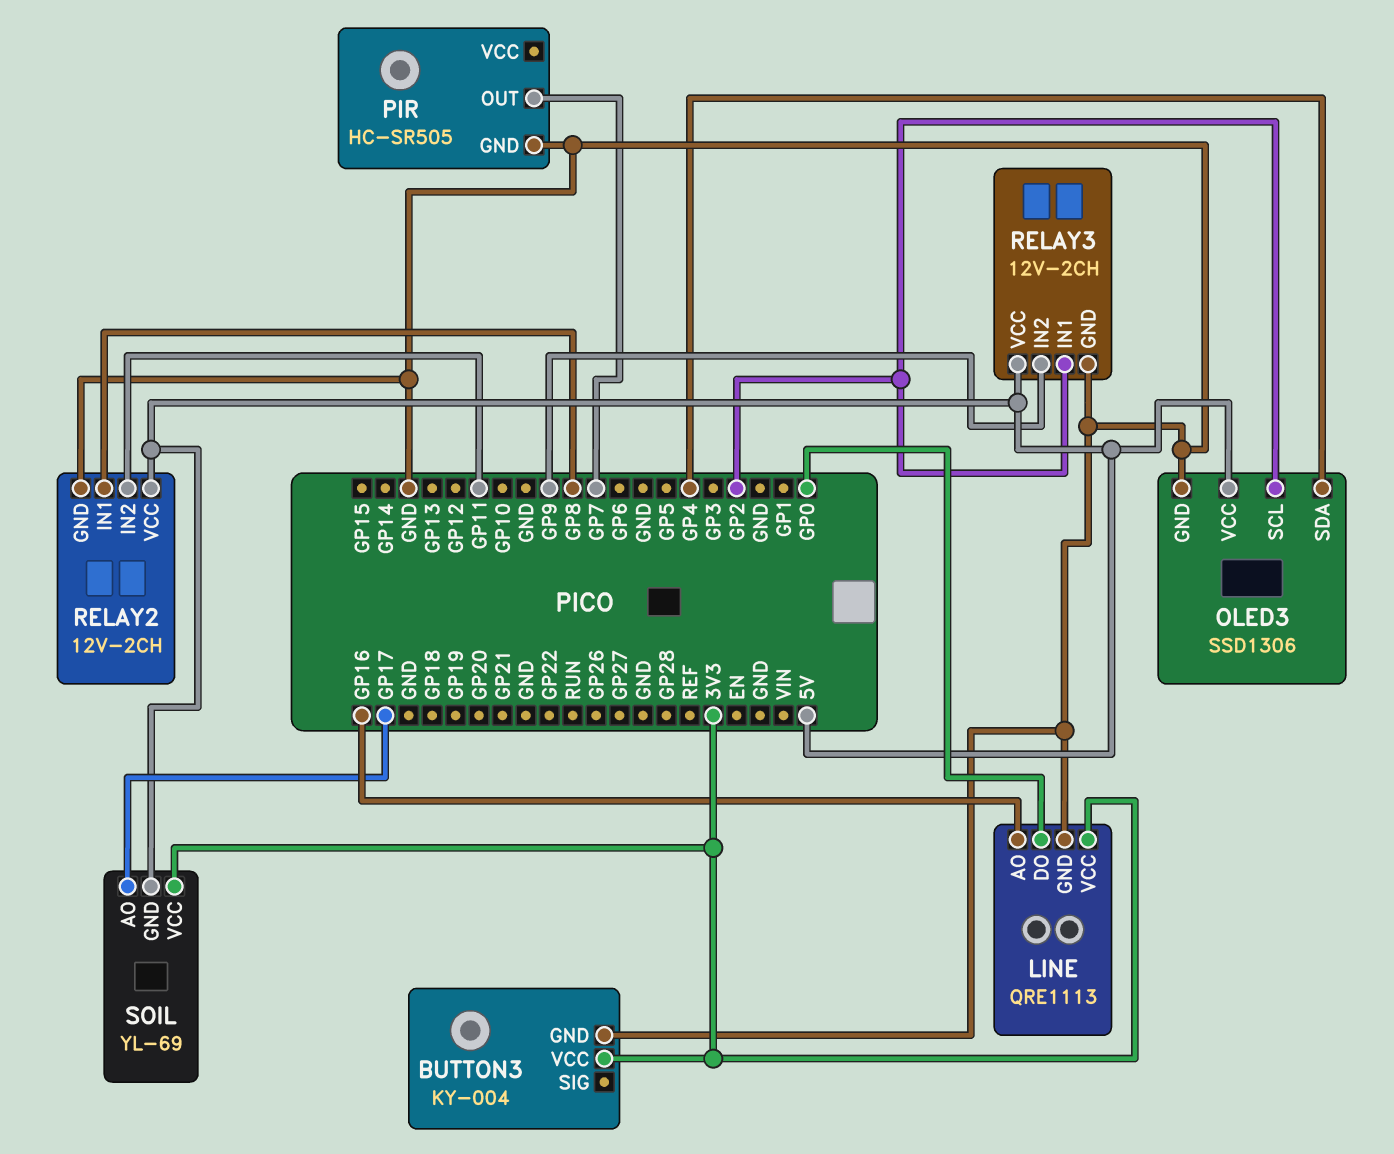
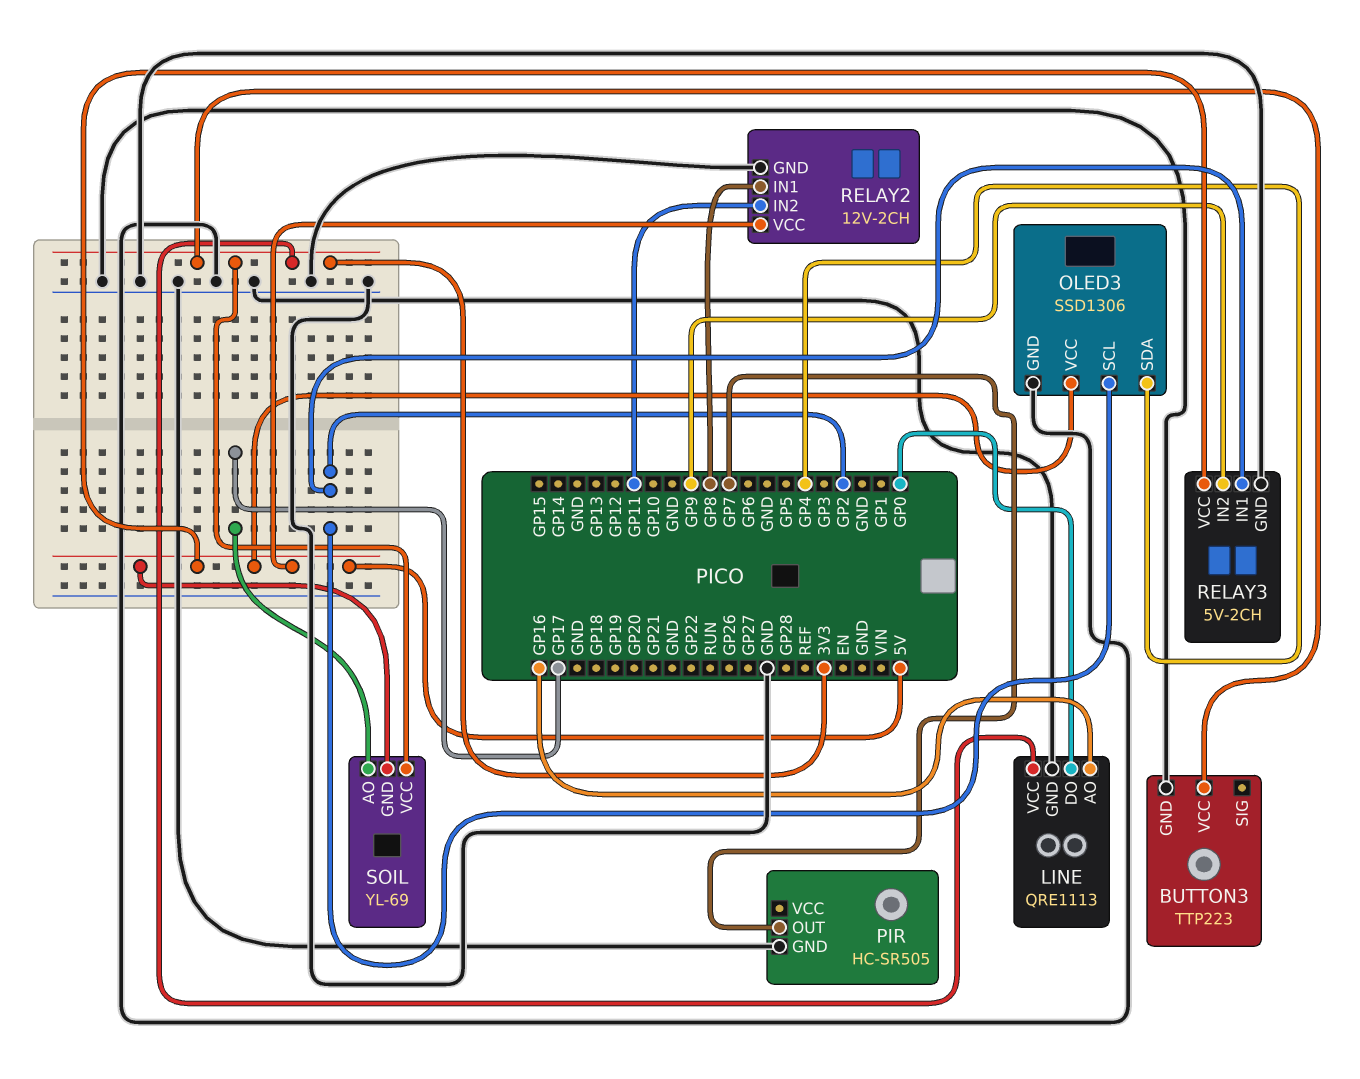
BUTTON3: KY-004 -> TTP223
RELAY3: 12V-2CH -> 5V-2CH

